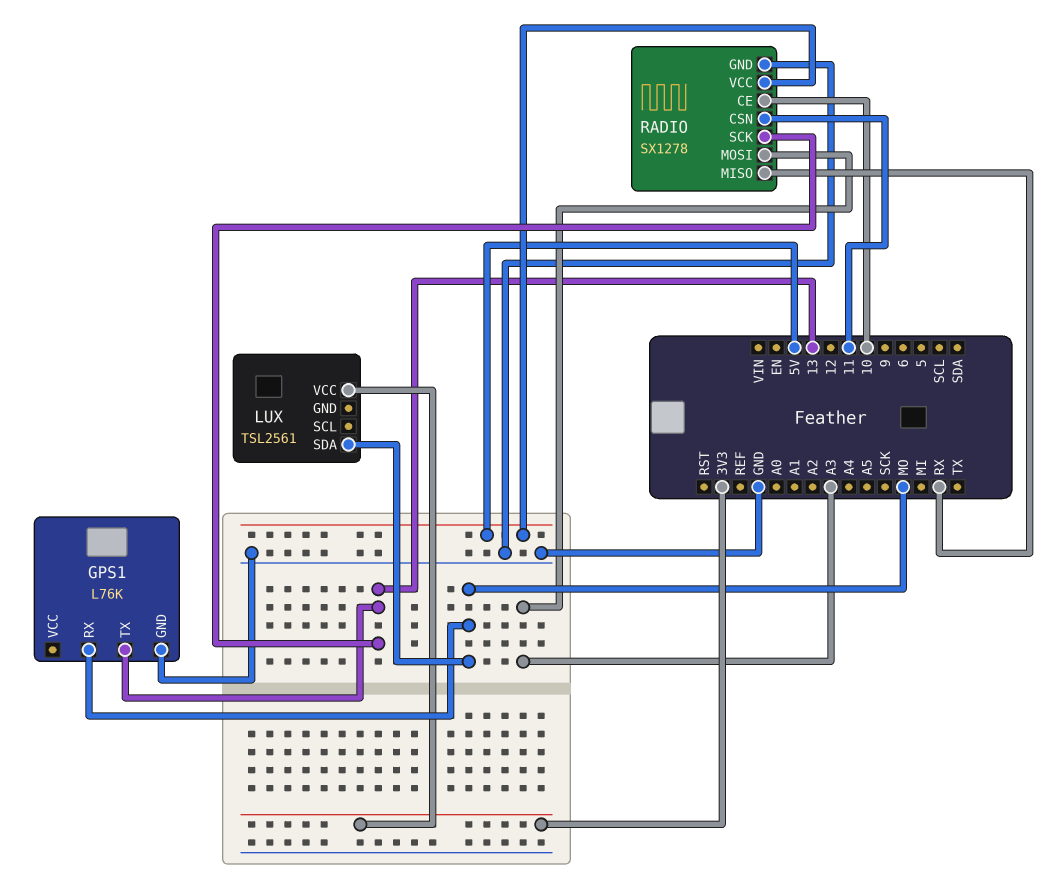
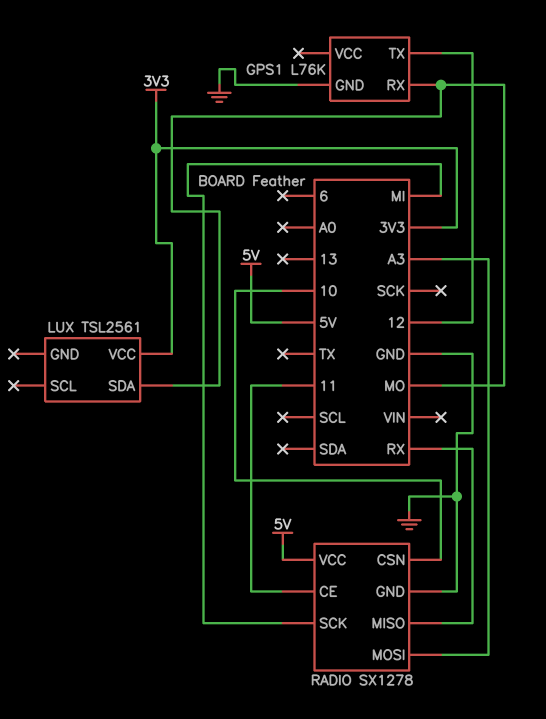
GPS1 pin TX: 13 -> 12
RADIO pin CE: 10 -> 11
RADIO pin CSN: 11 -> 10
RADIO pin SCK: 13 -> MI

